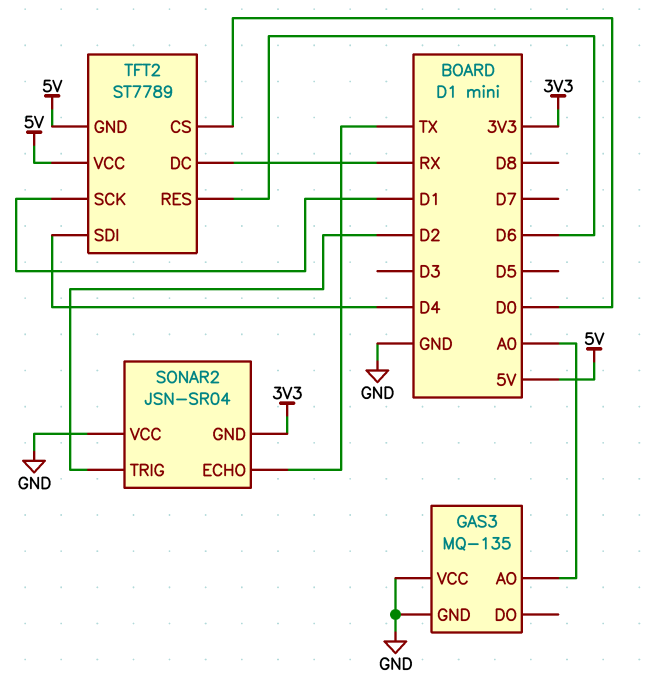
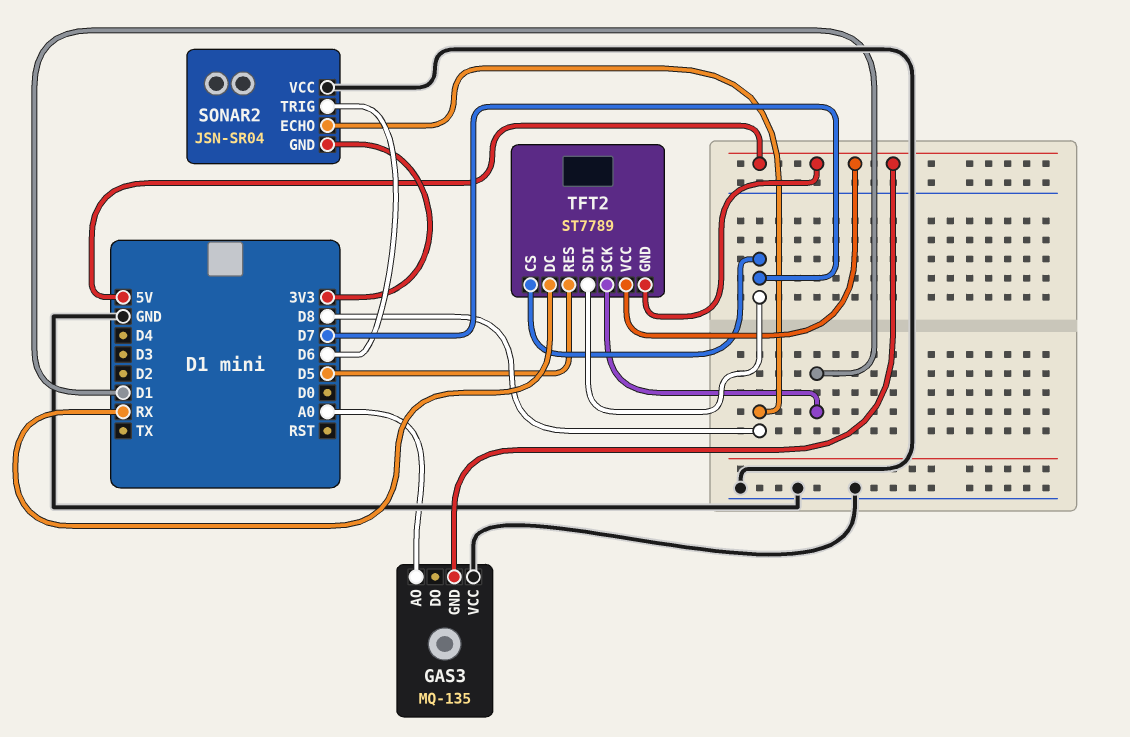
GAS3 pin GND: GND -> 5V
SONAR2 pin ECHO: TX -> D8
SONAR2 pin TRIG: D2 -> D6
TFT2 pin CS: D0 -> D7
TFT2 pin RES: D6 -> D5
TFT2 pin SDI: D4 -> D7

